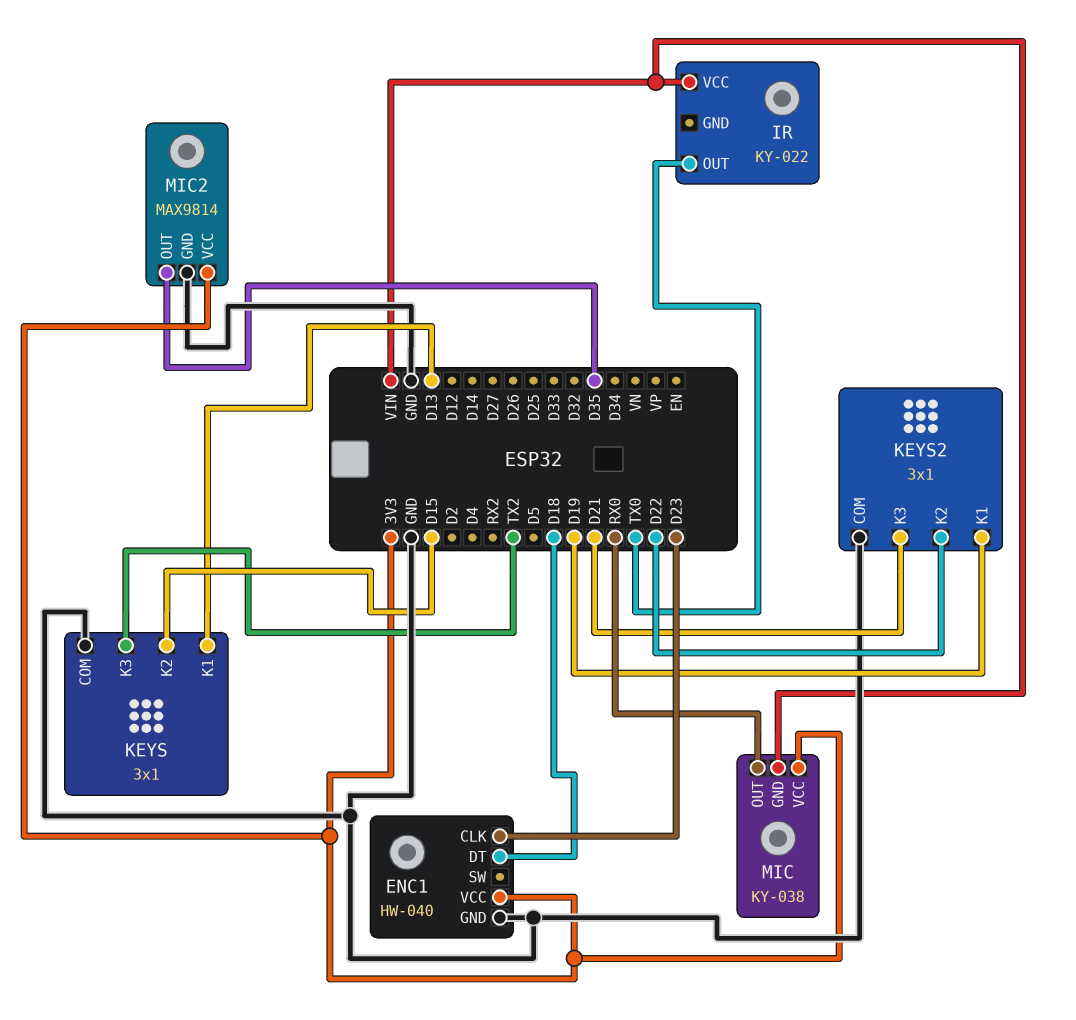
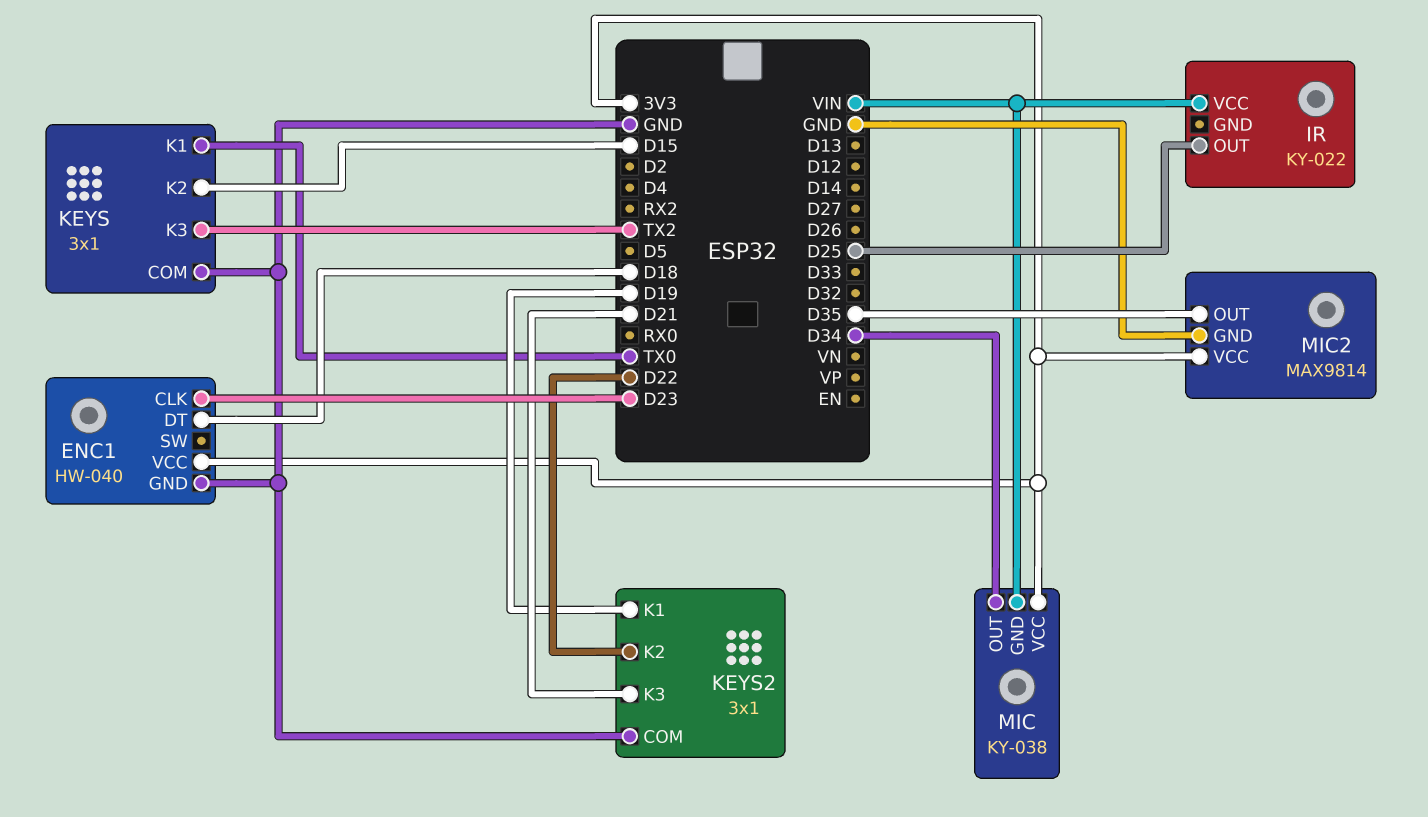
IR pin OUT: TX0 -> D25
KEYS pin K1: D13 -> TX0
MIC pin OUT: RX0 -> D34

